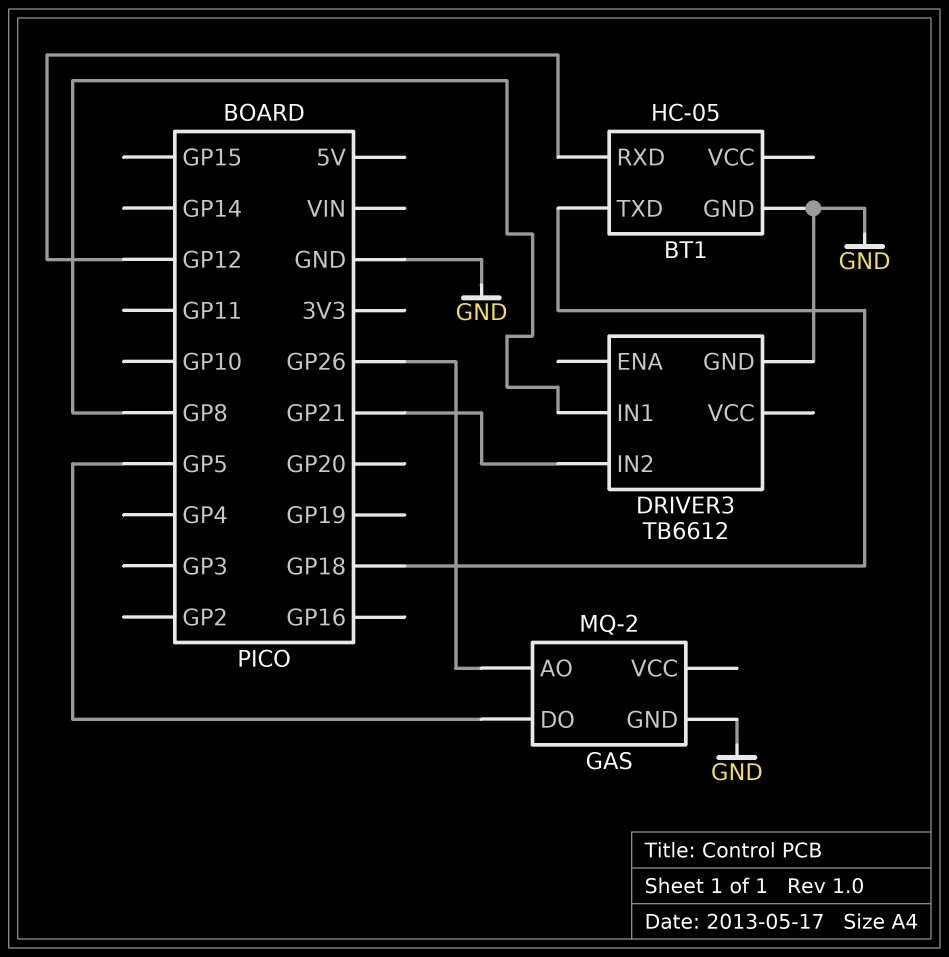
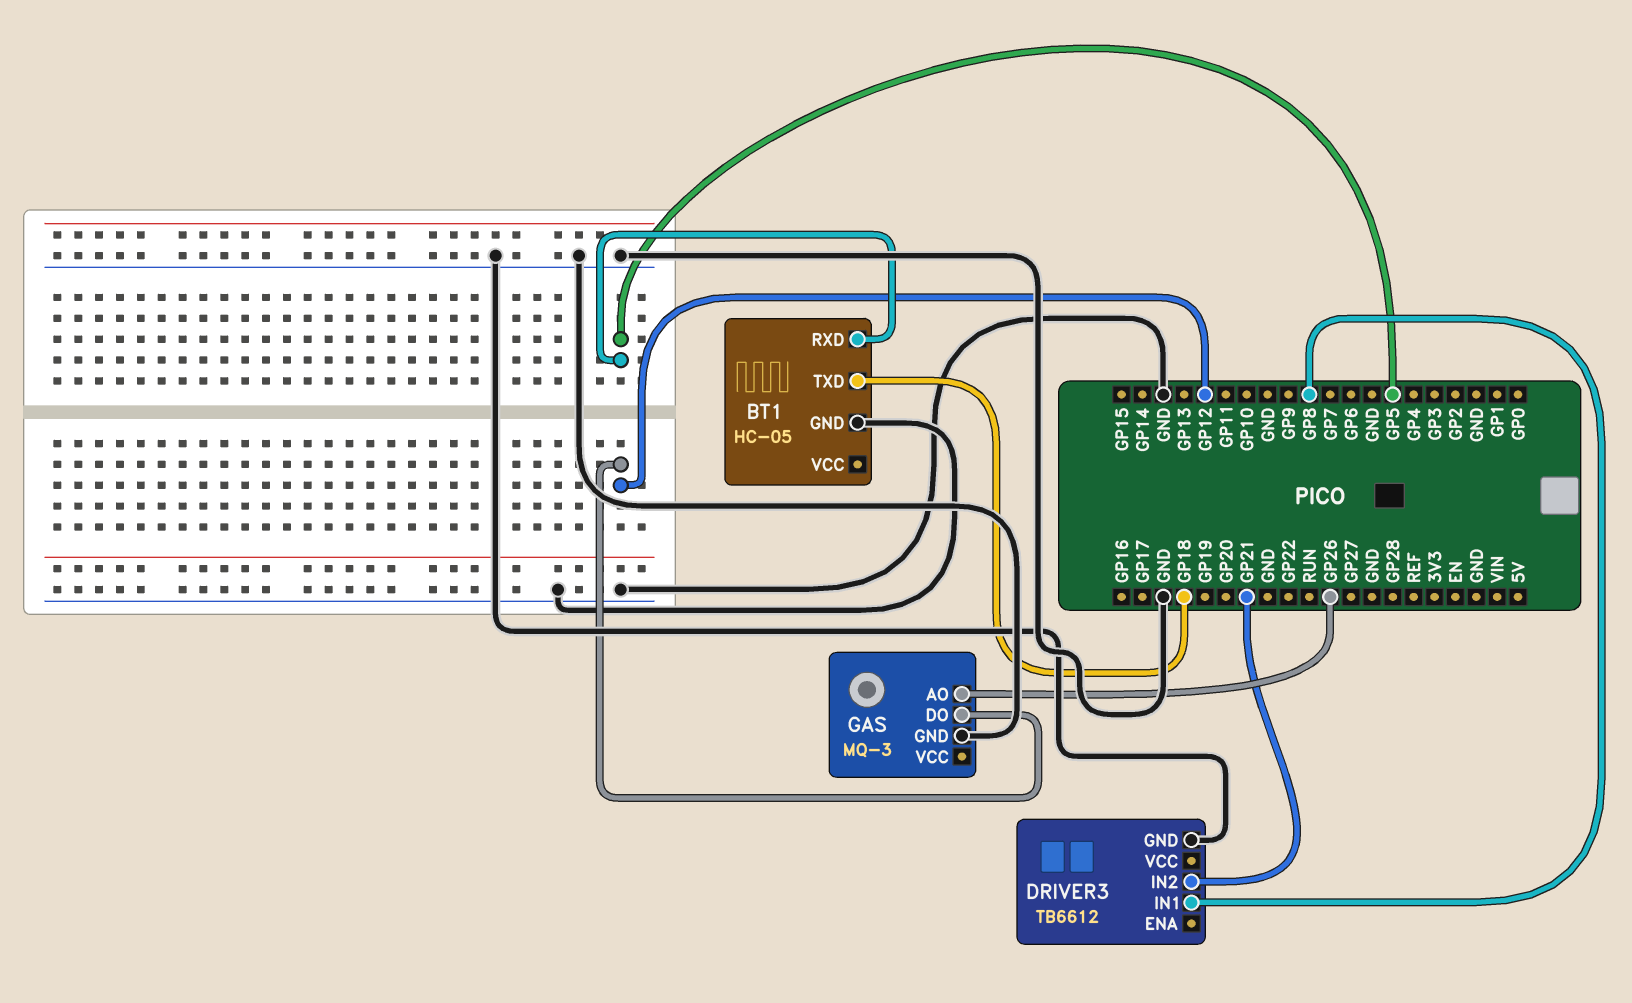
BT1 pin RXD: GP12 -> GP5
GAS: MQ-2 -> MQ-3
GAS pin DO: GP5 -> GP12

